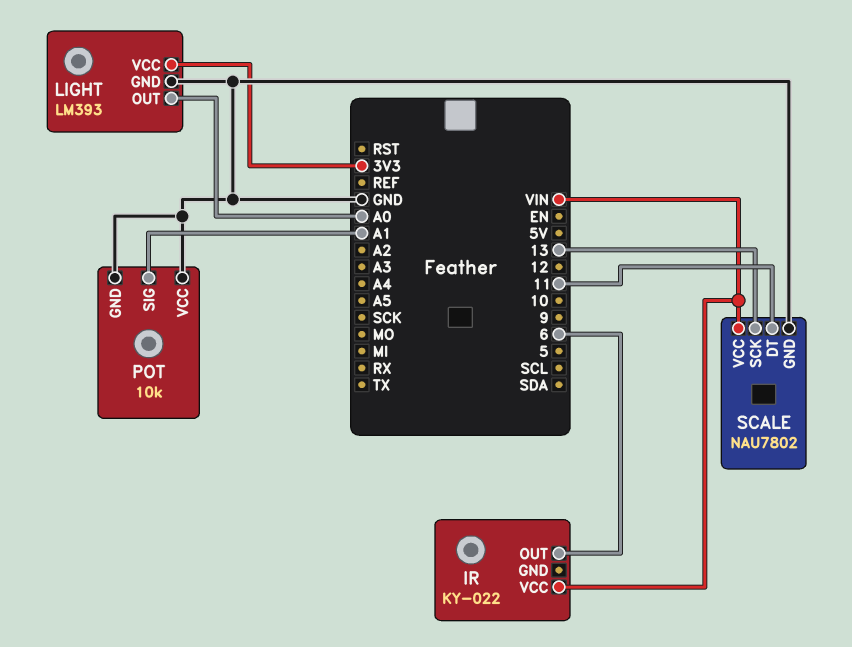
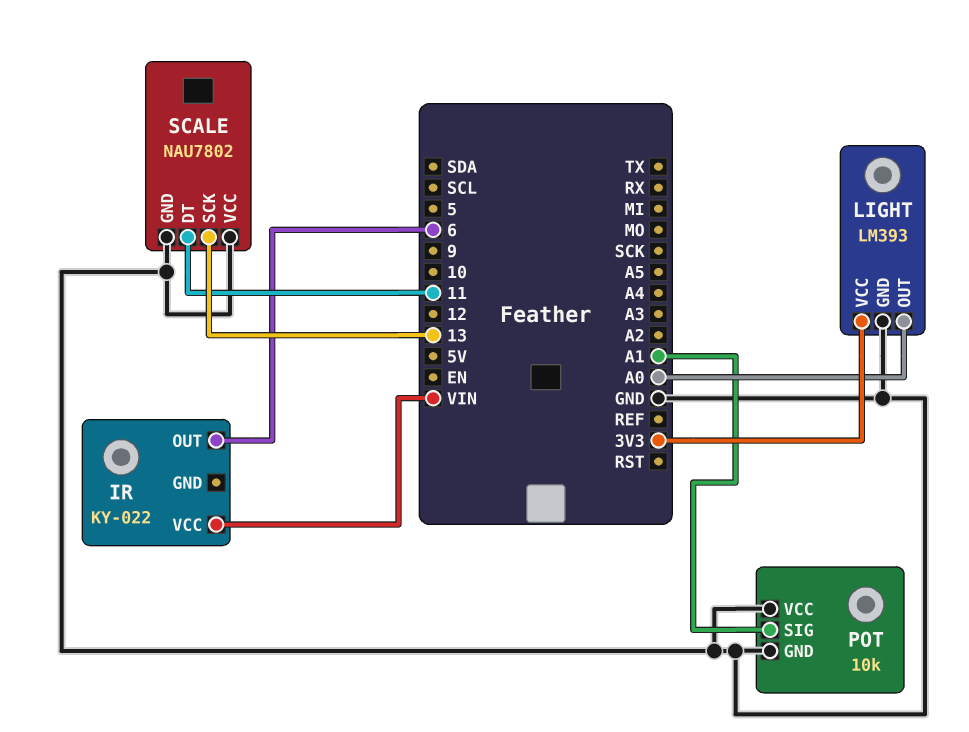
SCALE pin VCC: VIN -> GND

